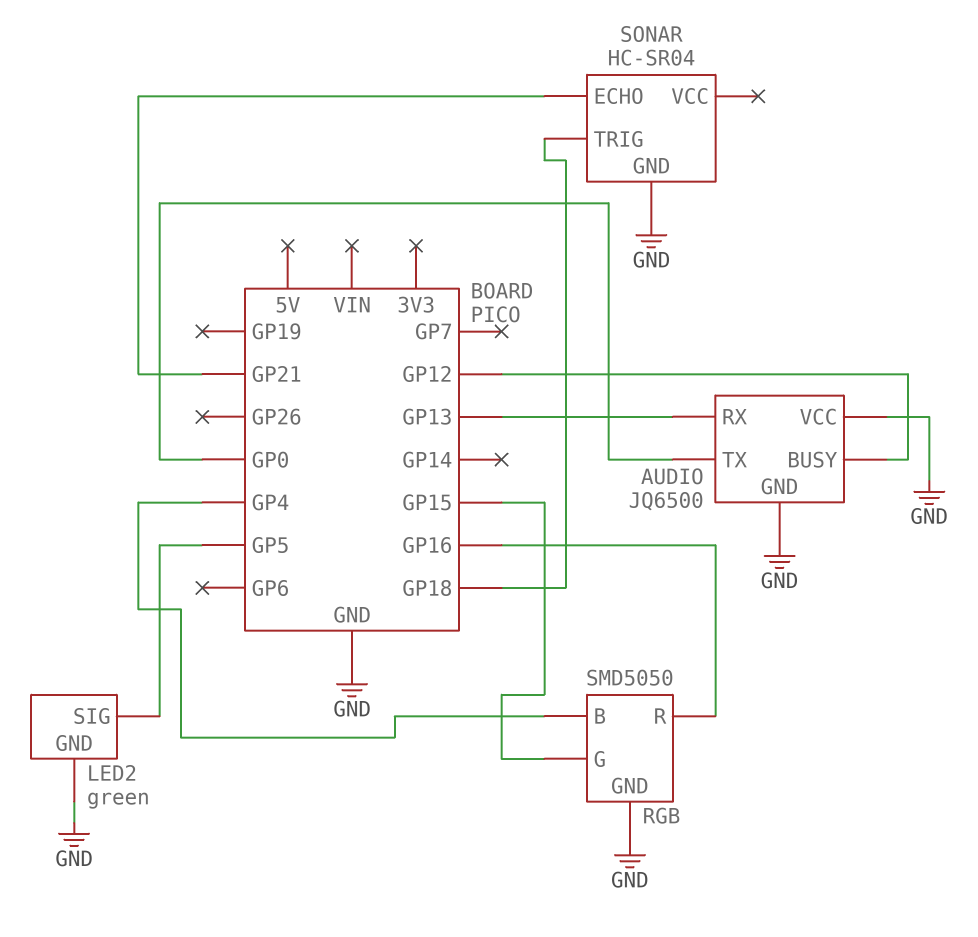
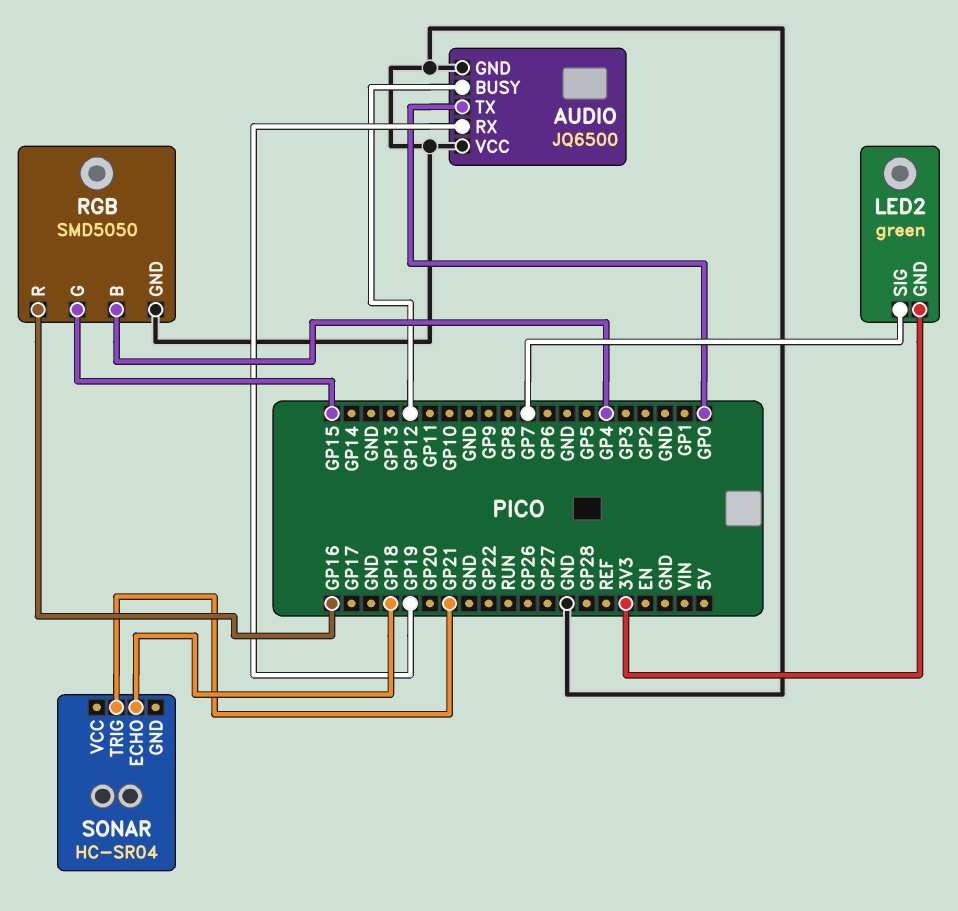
AUDIO pin RX: GP13 -> GP19
LED2 pin GND: GND -> 3V3
LED2 pin SIG: GP5 -> GP7
SONAR pin ECHO: GP21 -> GP18
SONAR pin GND: GND -> none
SONAR pin TRIG: GP18 -> GP21

